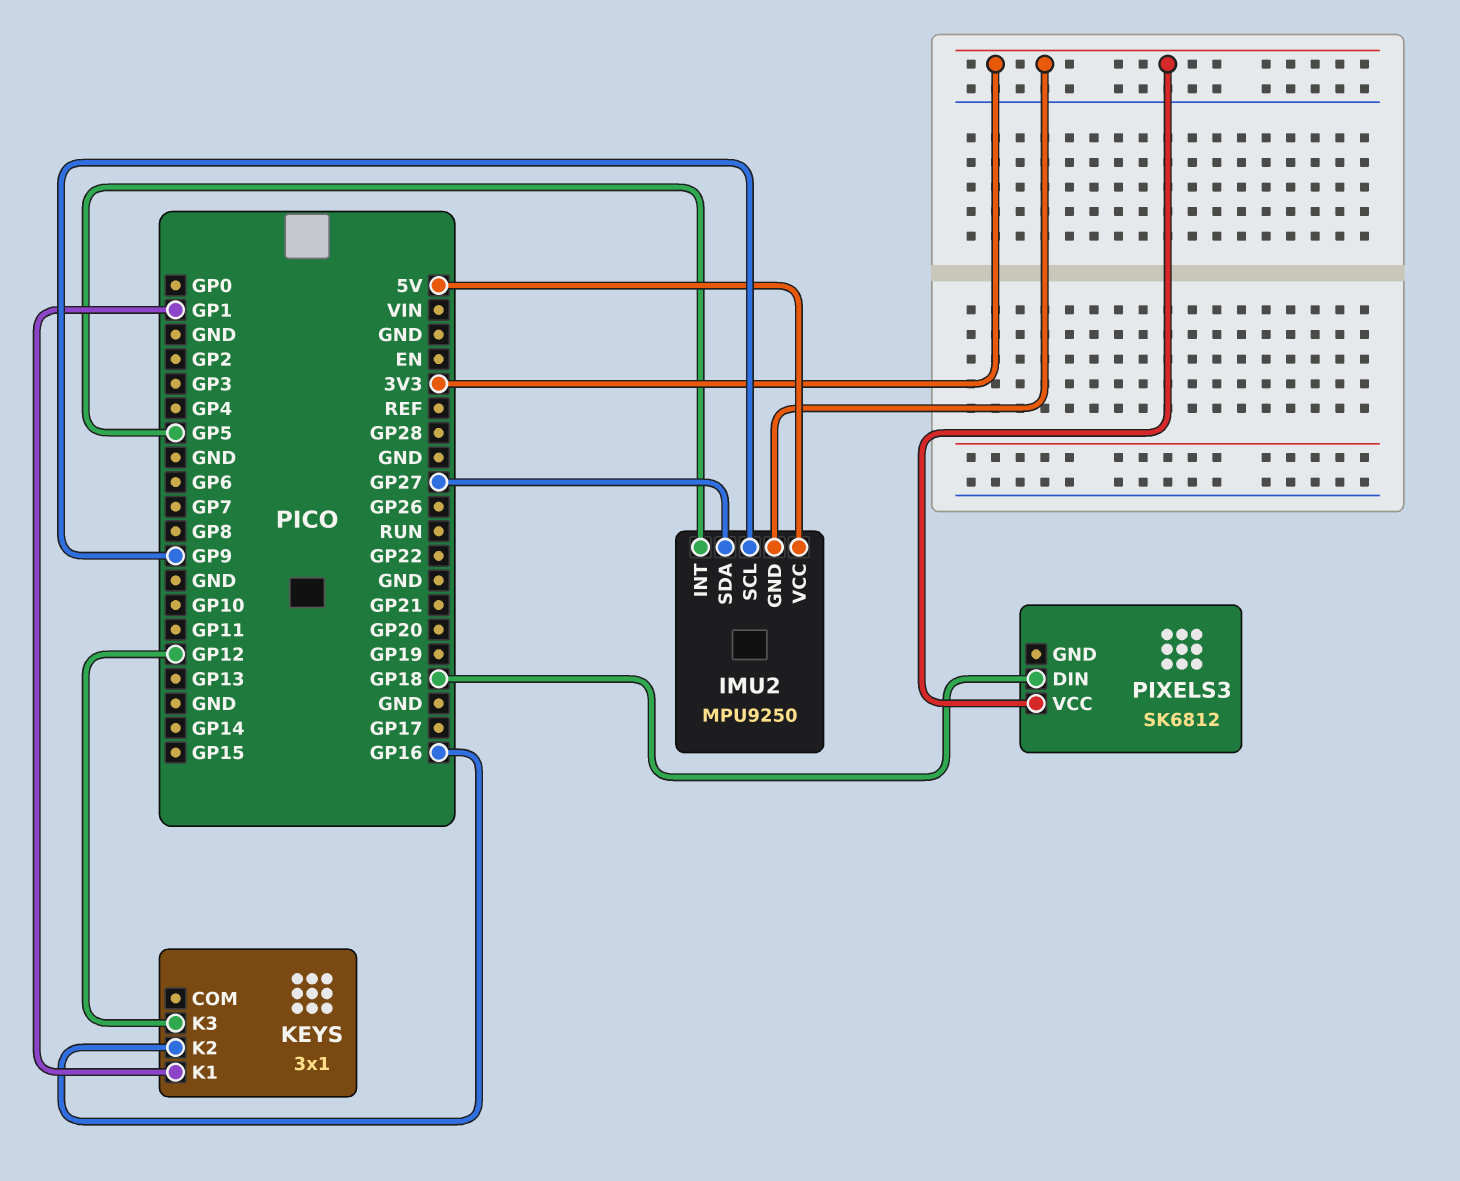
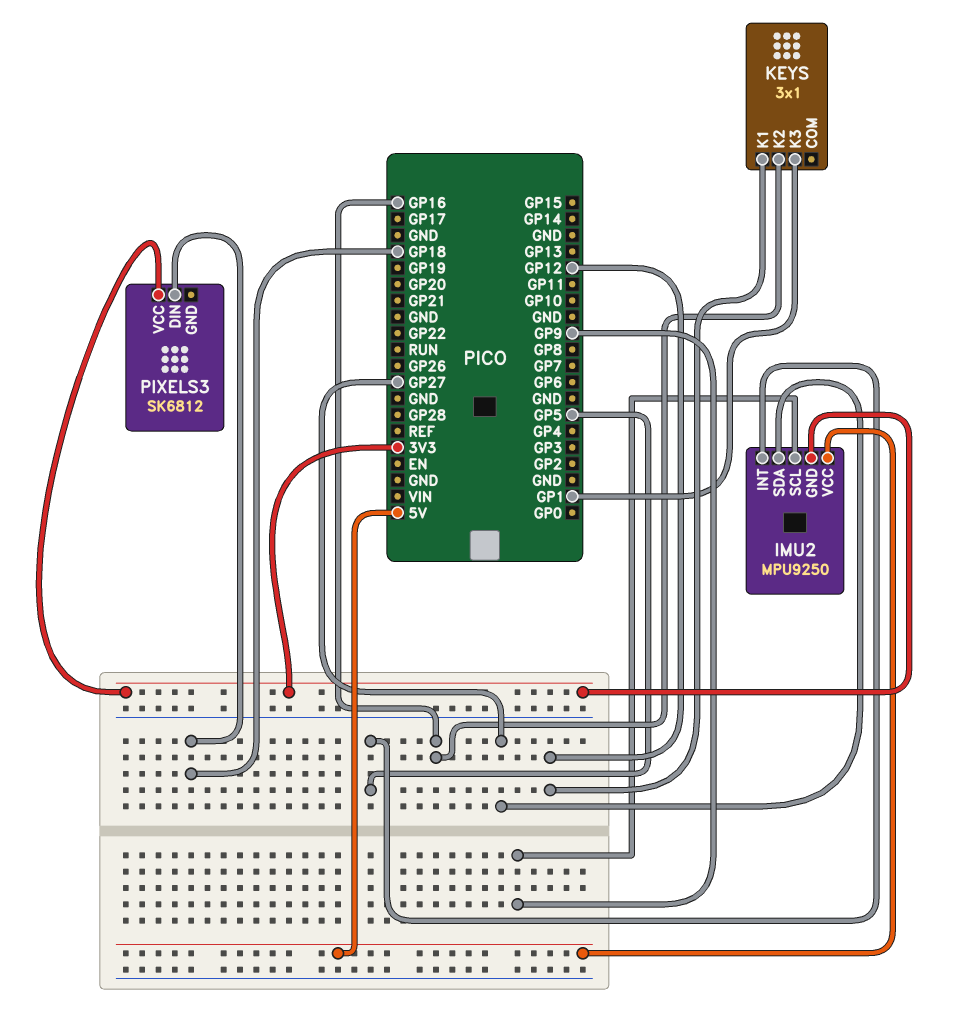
KEYS pin K1: GP1 -> GP12
KEYS pin K3: GP12 -> GP1

